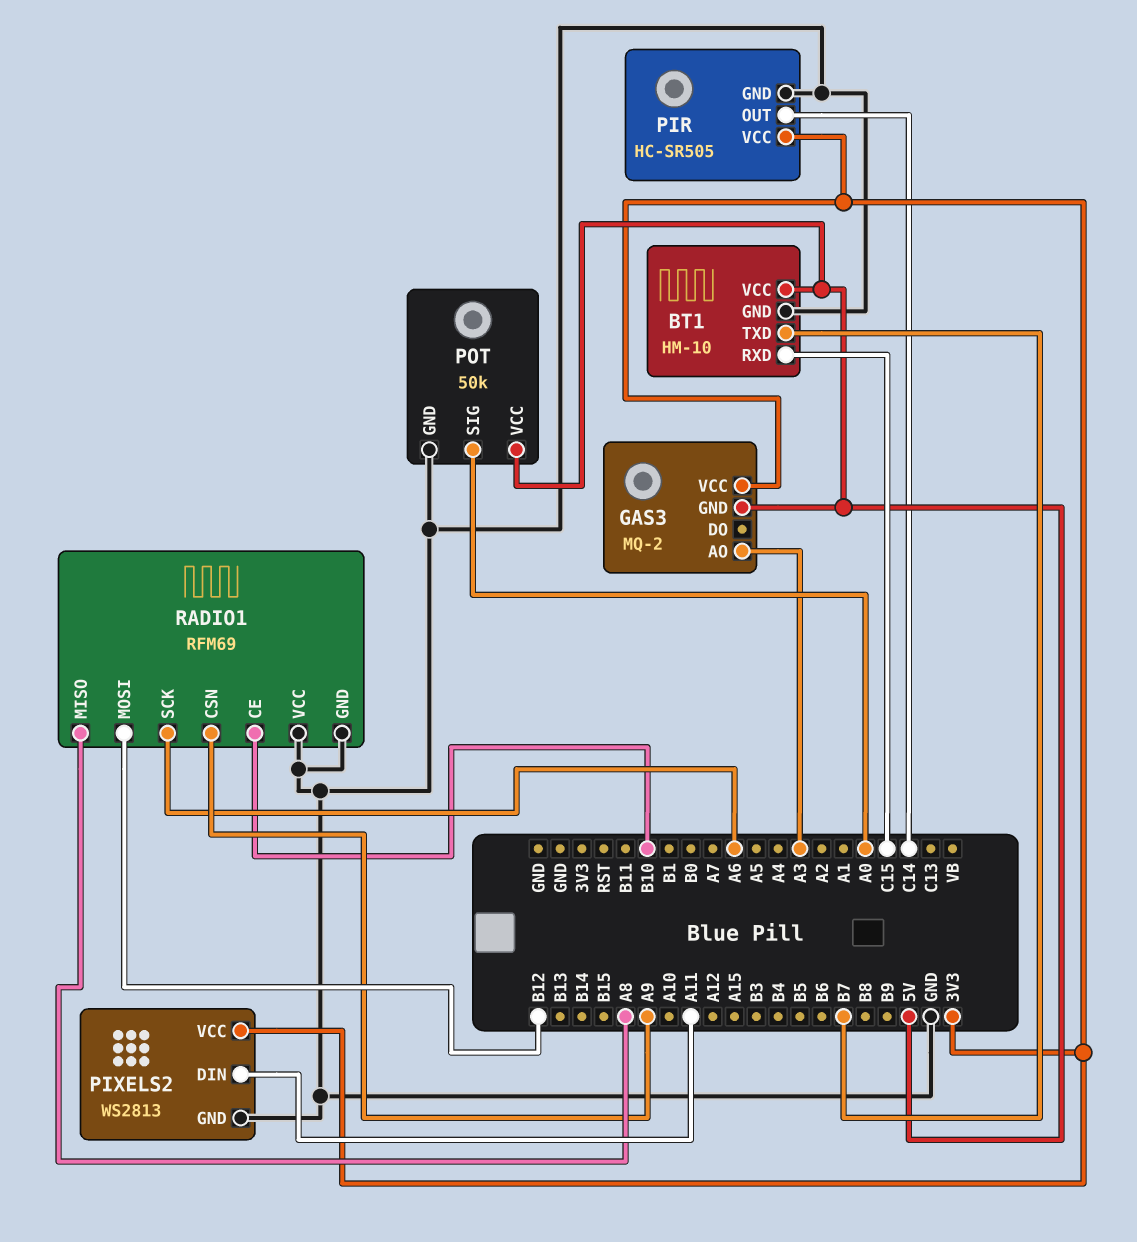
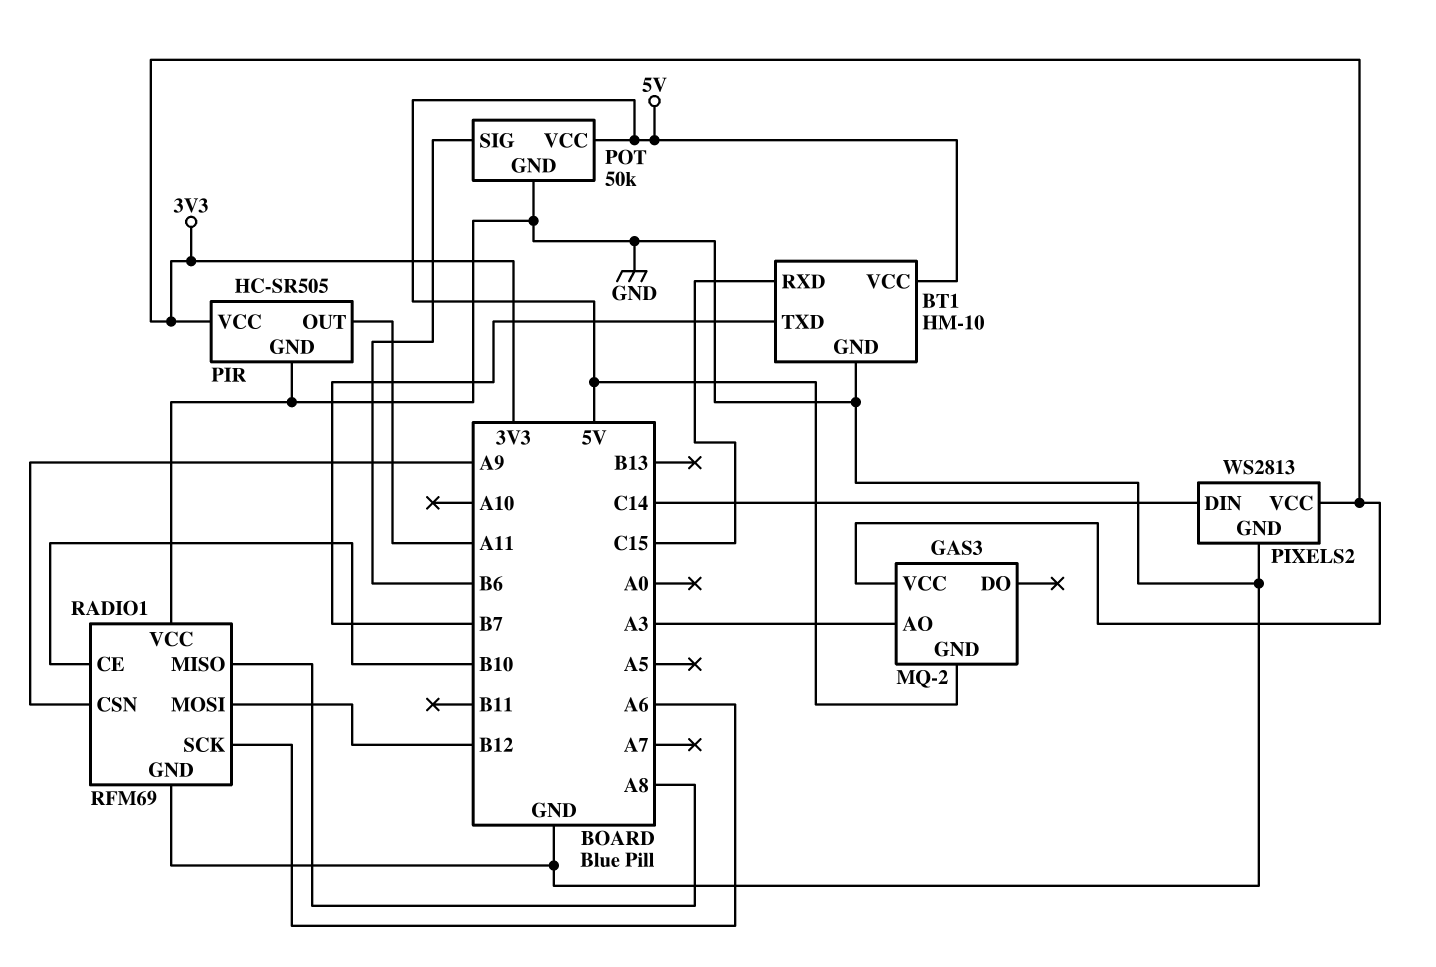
PIR pin OUT: C14 -> A11
PIXELS2 pin DIN: A11 -> C14
POT pin SIG: A0 -> B6

